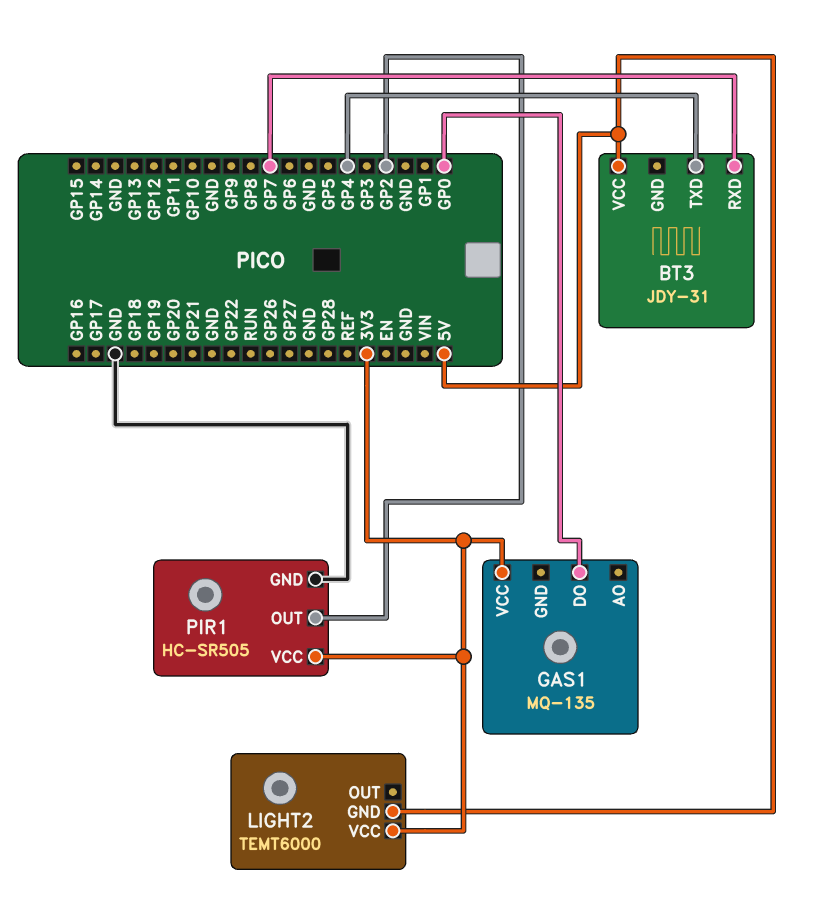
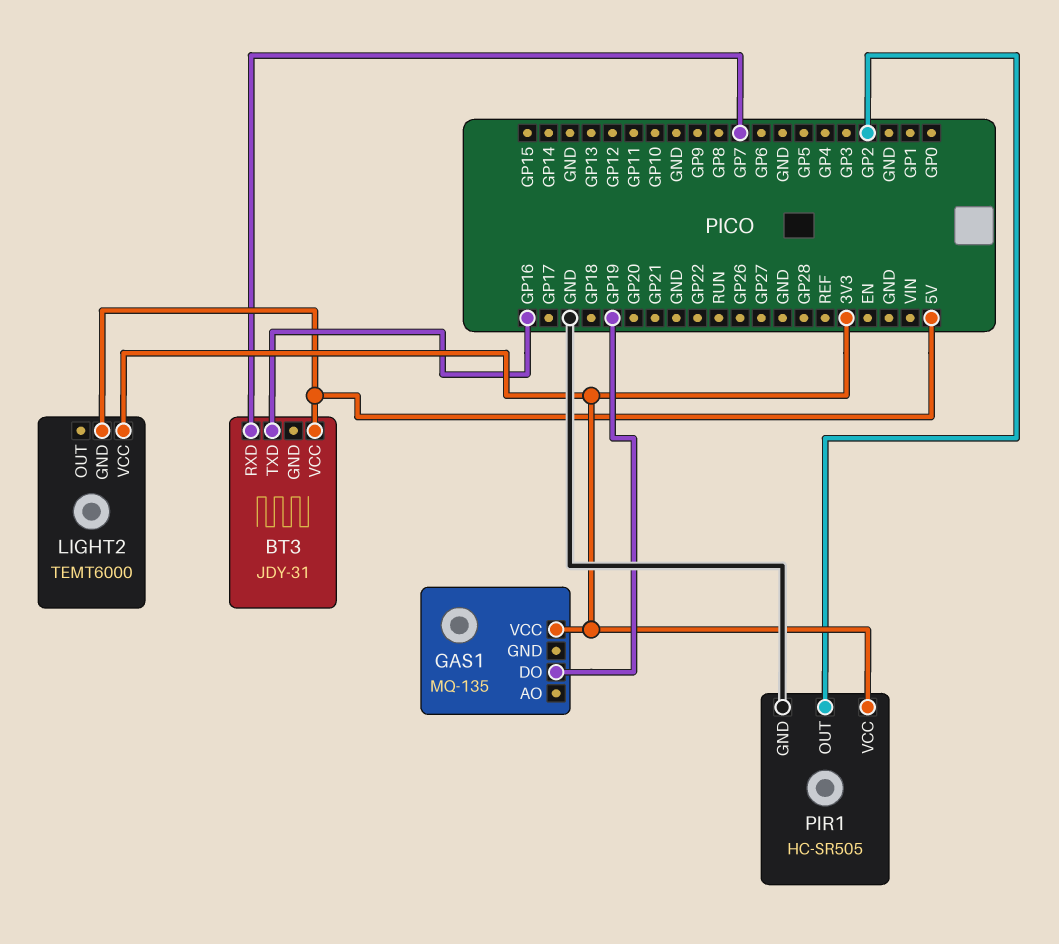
BT3 pin TXD: GP4 -> GP16
GAS1 pin DO: GP0 -> GP19

